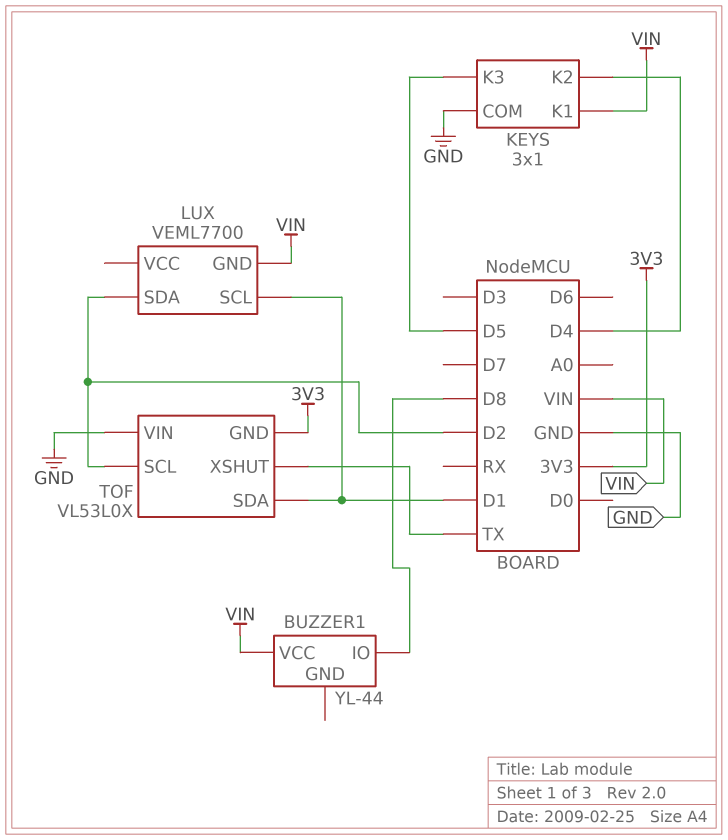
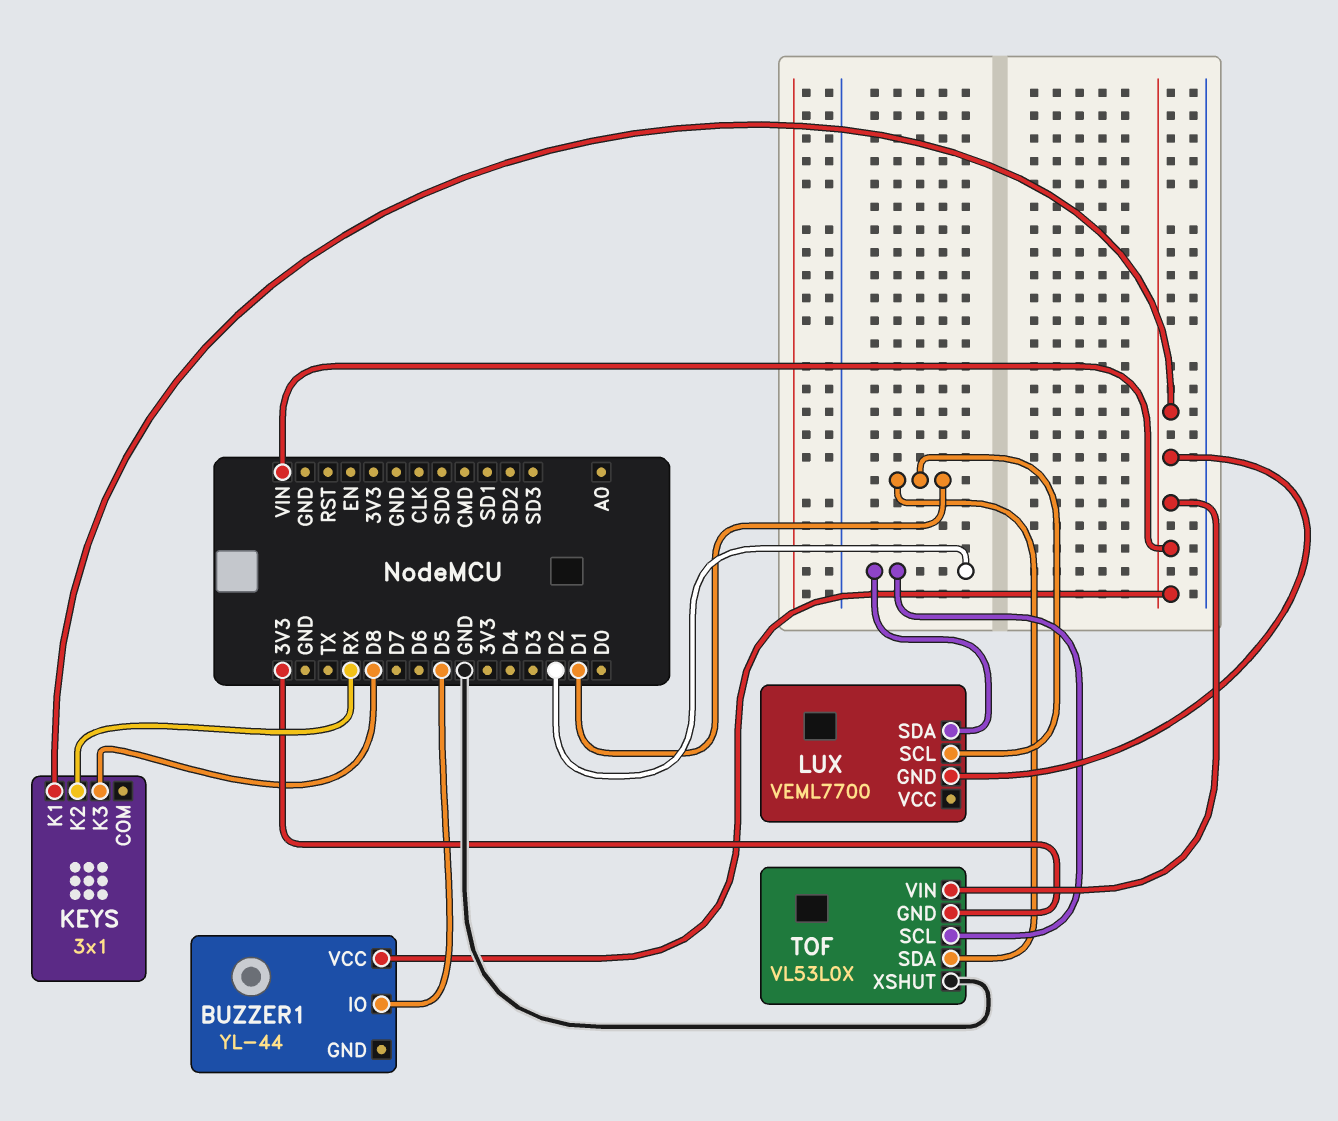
BUZZER1 pin IO: D8 -> D5
KEYS pin COM: GND -> none
KEYS pin K2: D4 -> RX
KEYS pin K3: D5 -> D8
TOF pin VIN: GND -> VIN
TOF pin XSHUT: TX -> GND

